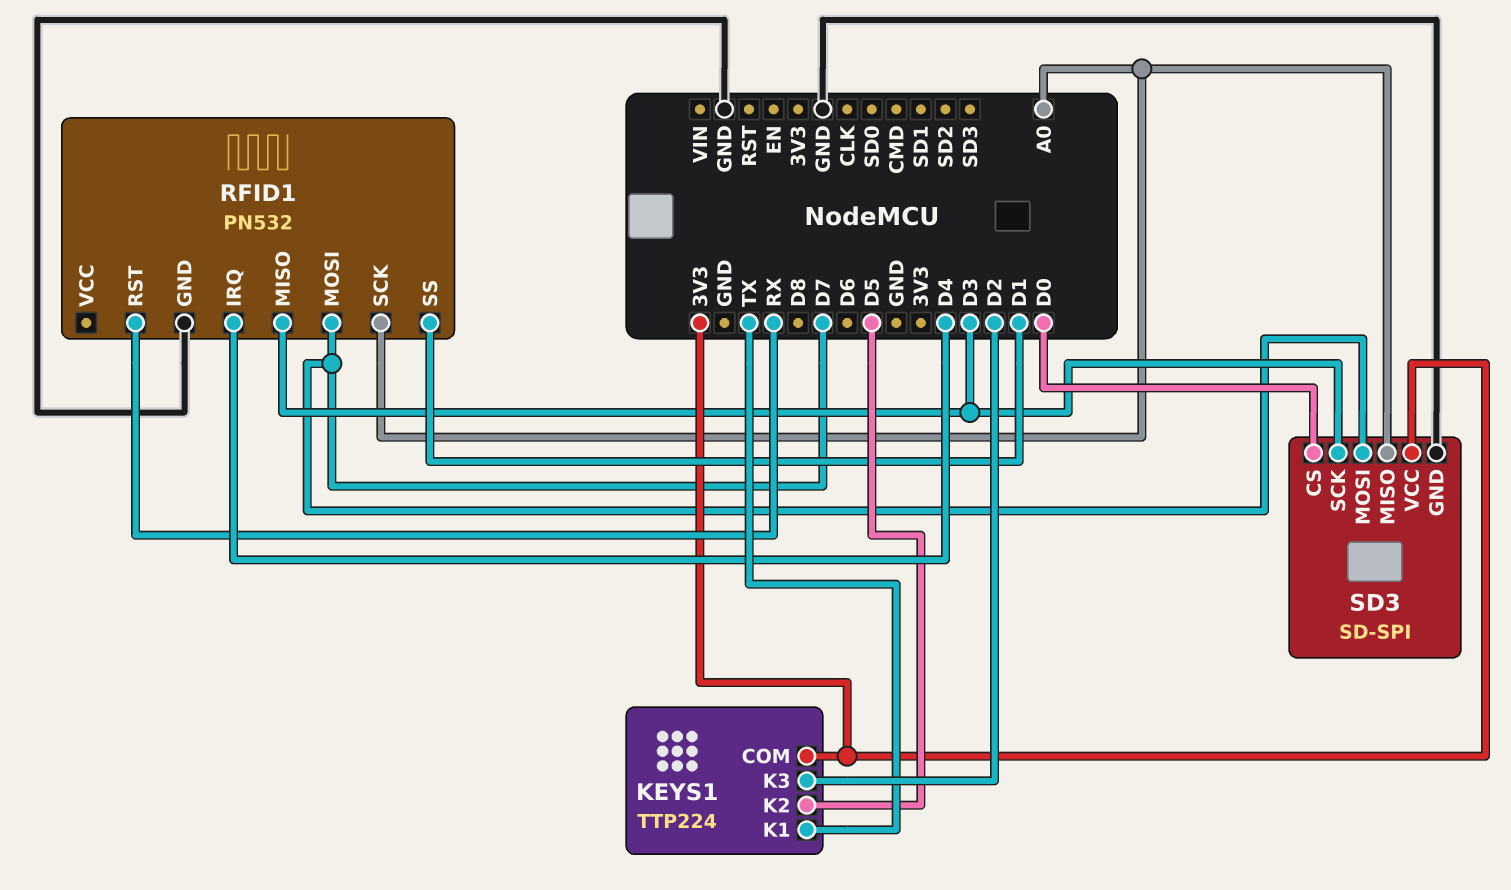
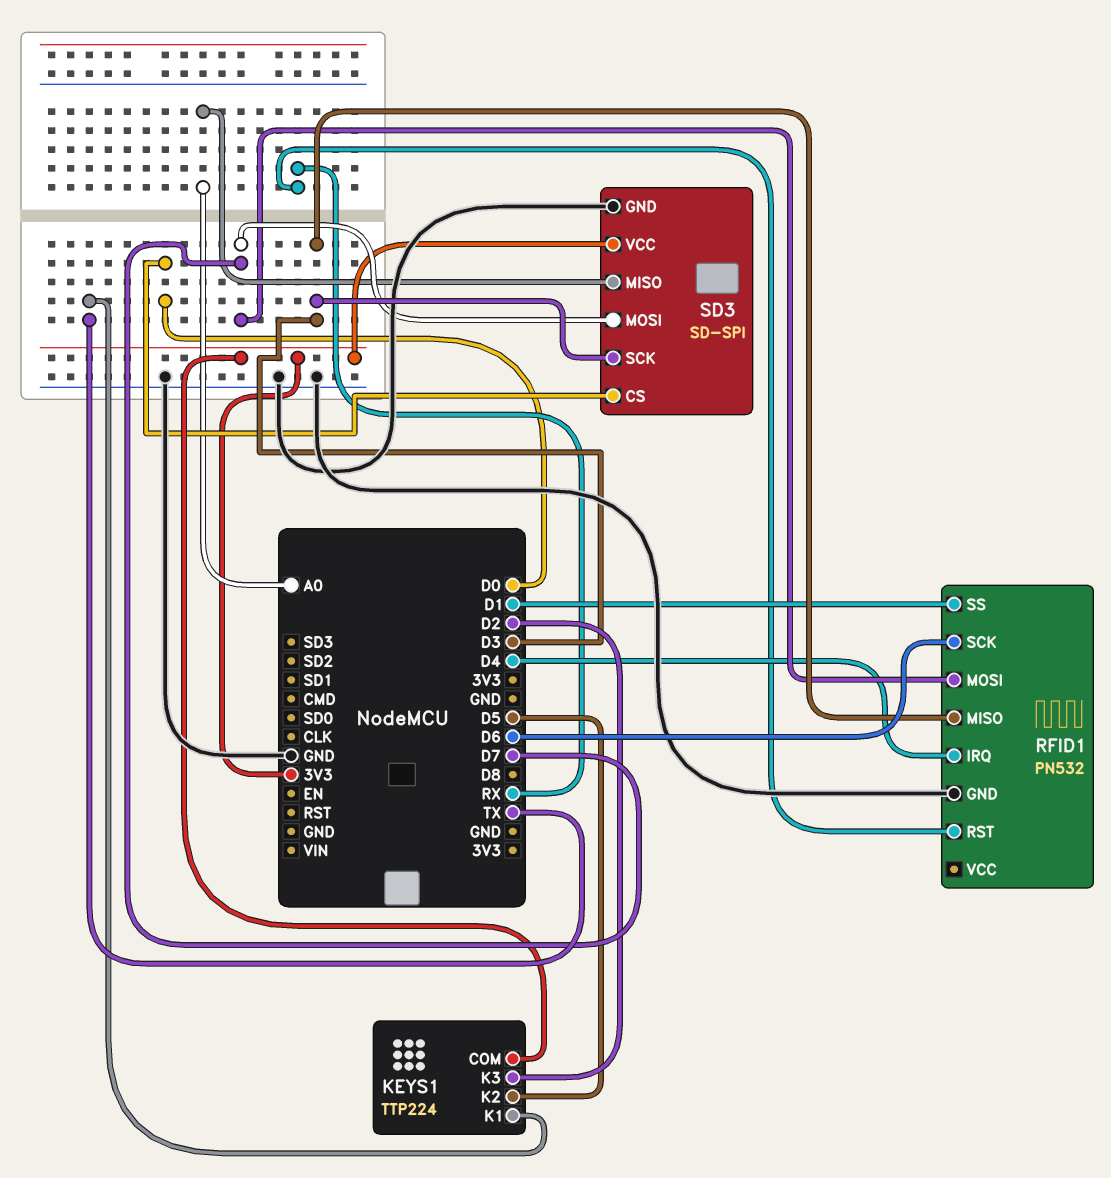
RFID1 pin SCK: A0 -> D6

